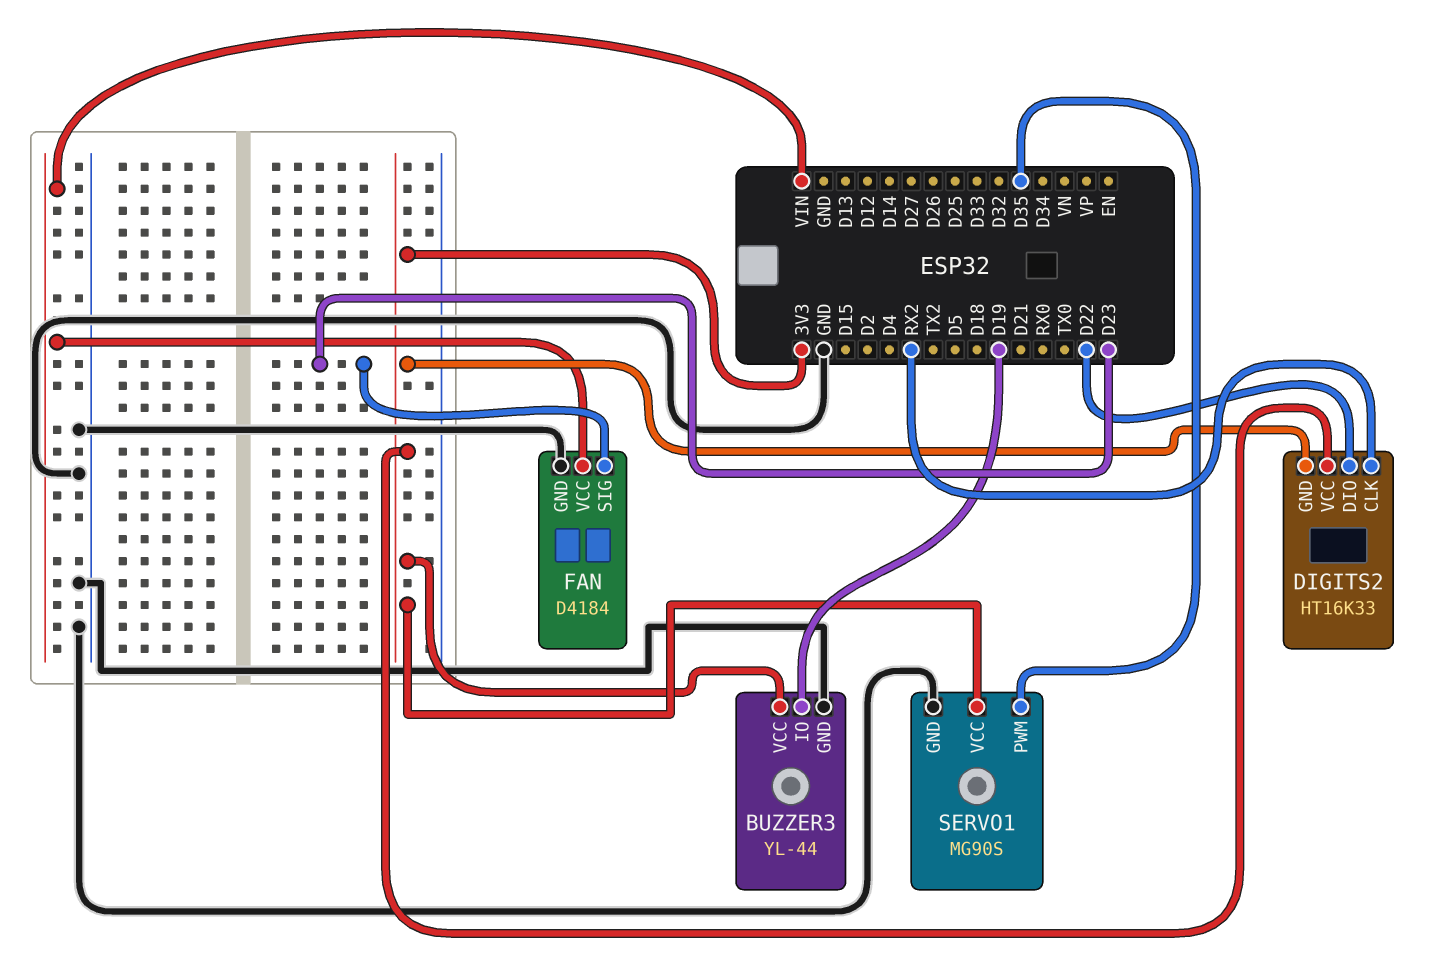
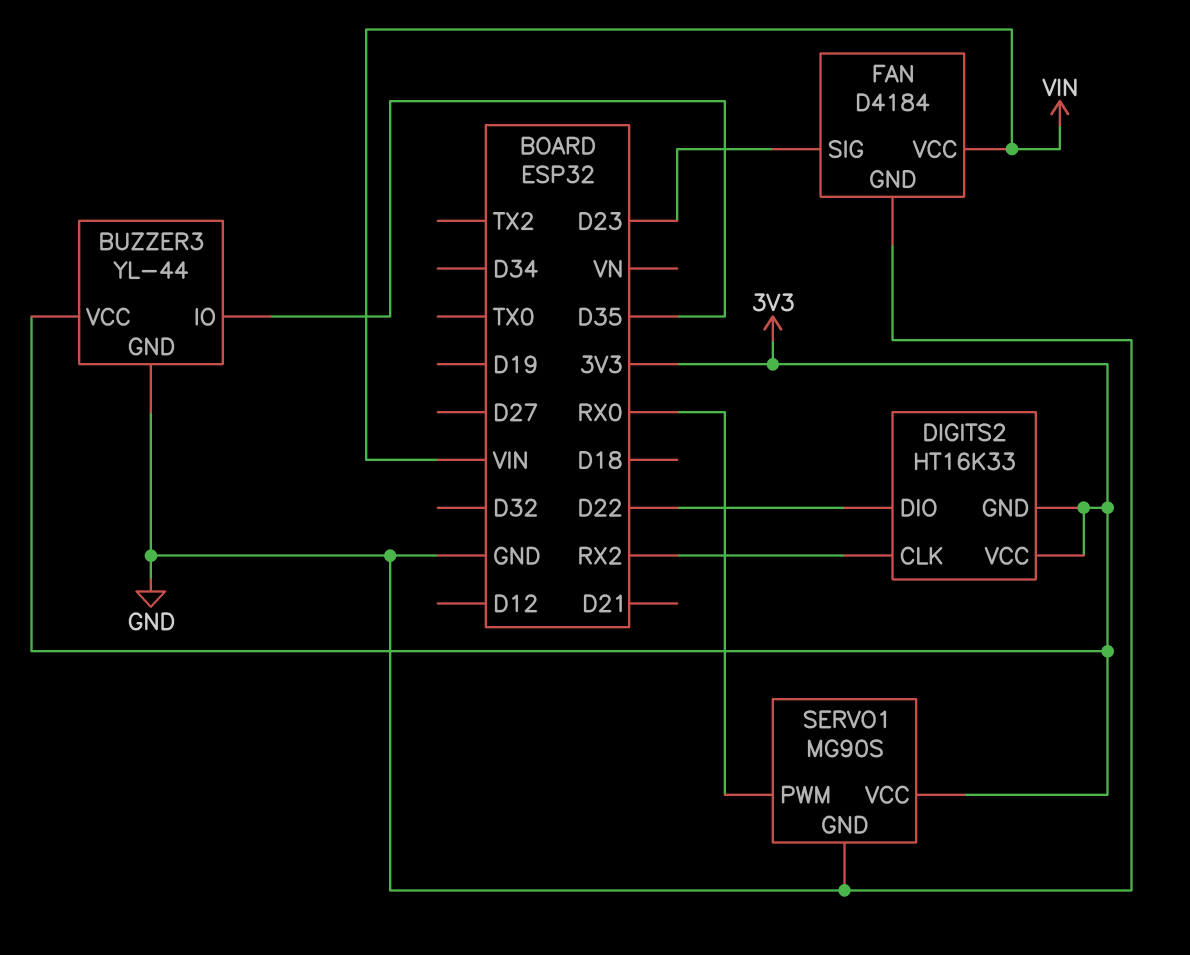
BUZZER3 pin IO: D19 -> D35
SERVO1 pin PWM: D35 -> RX0

